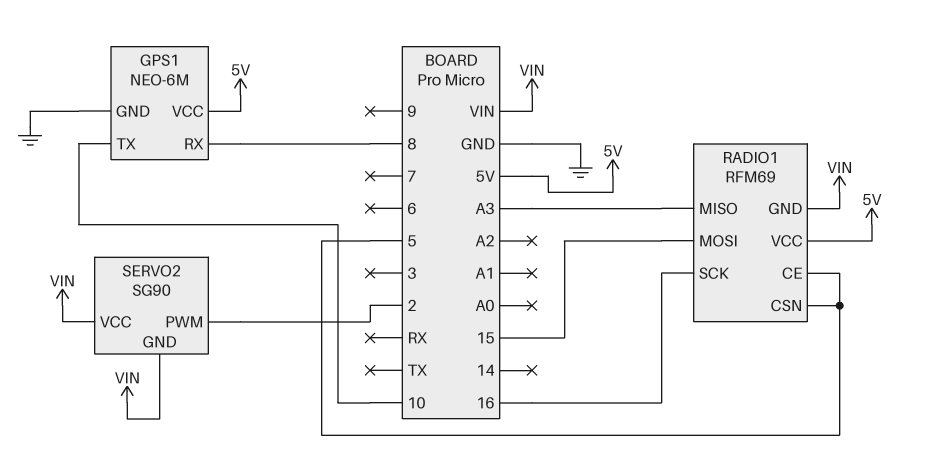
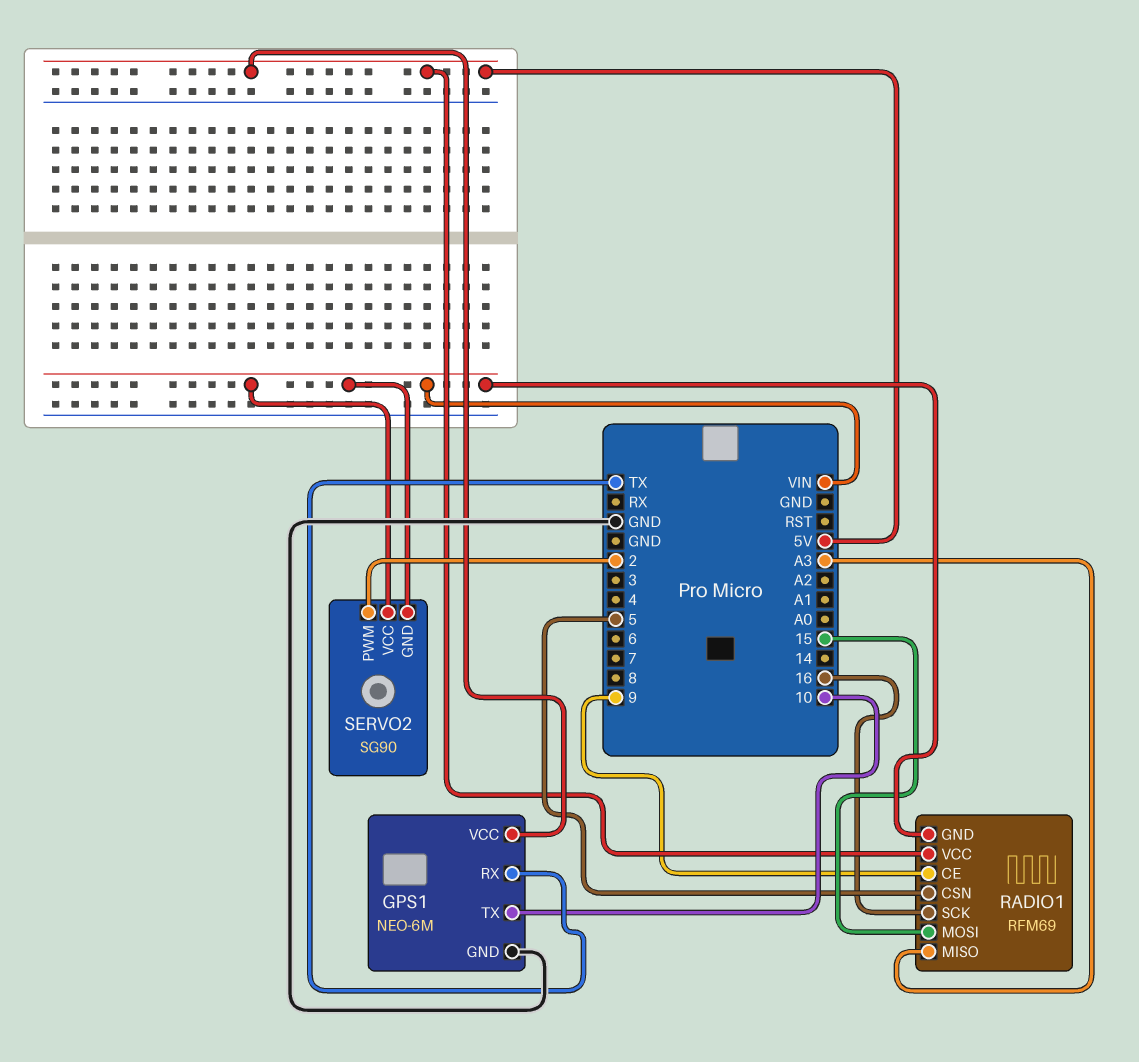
GPS1 pin RX: 8 -> TX
RADIO1 pin CE: 5 -> 9

